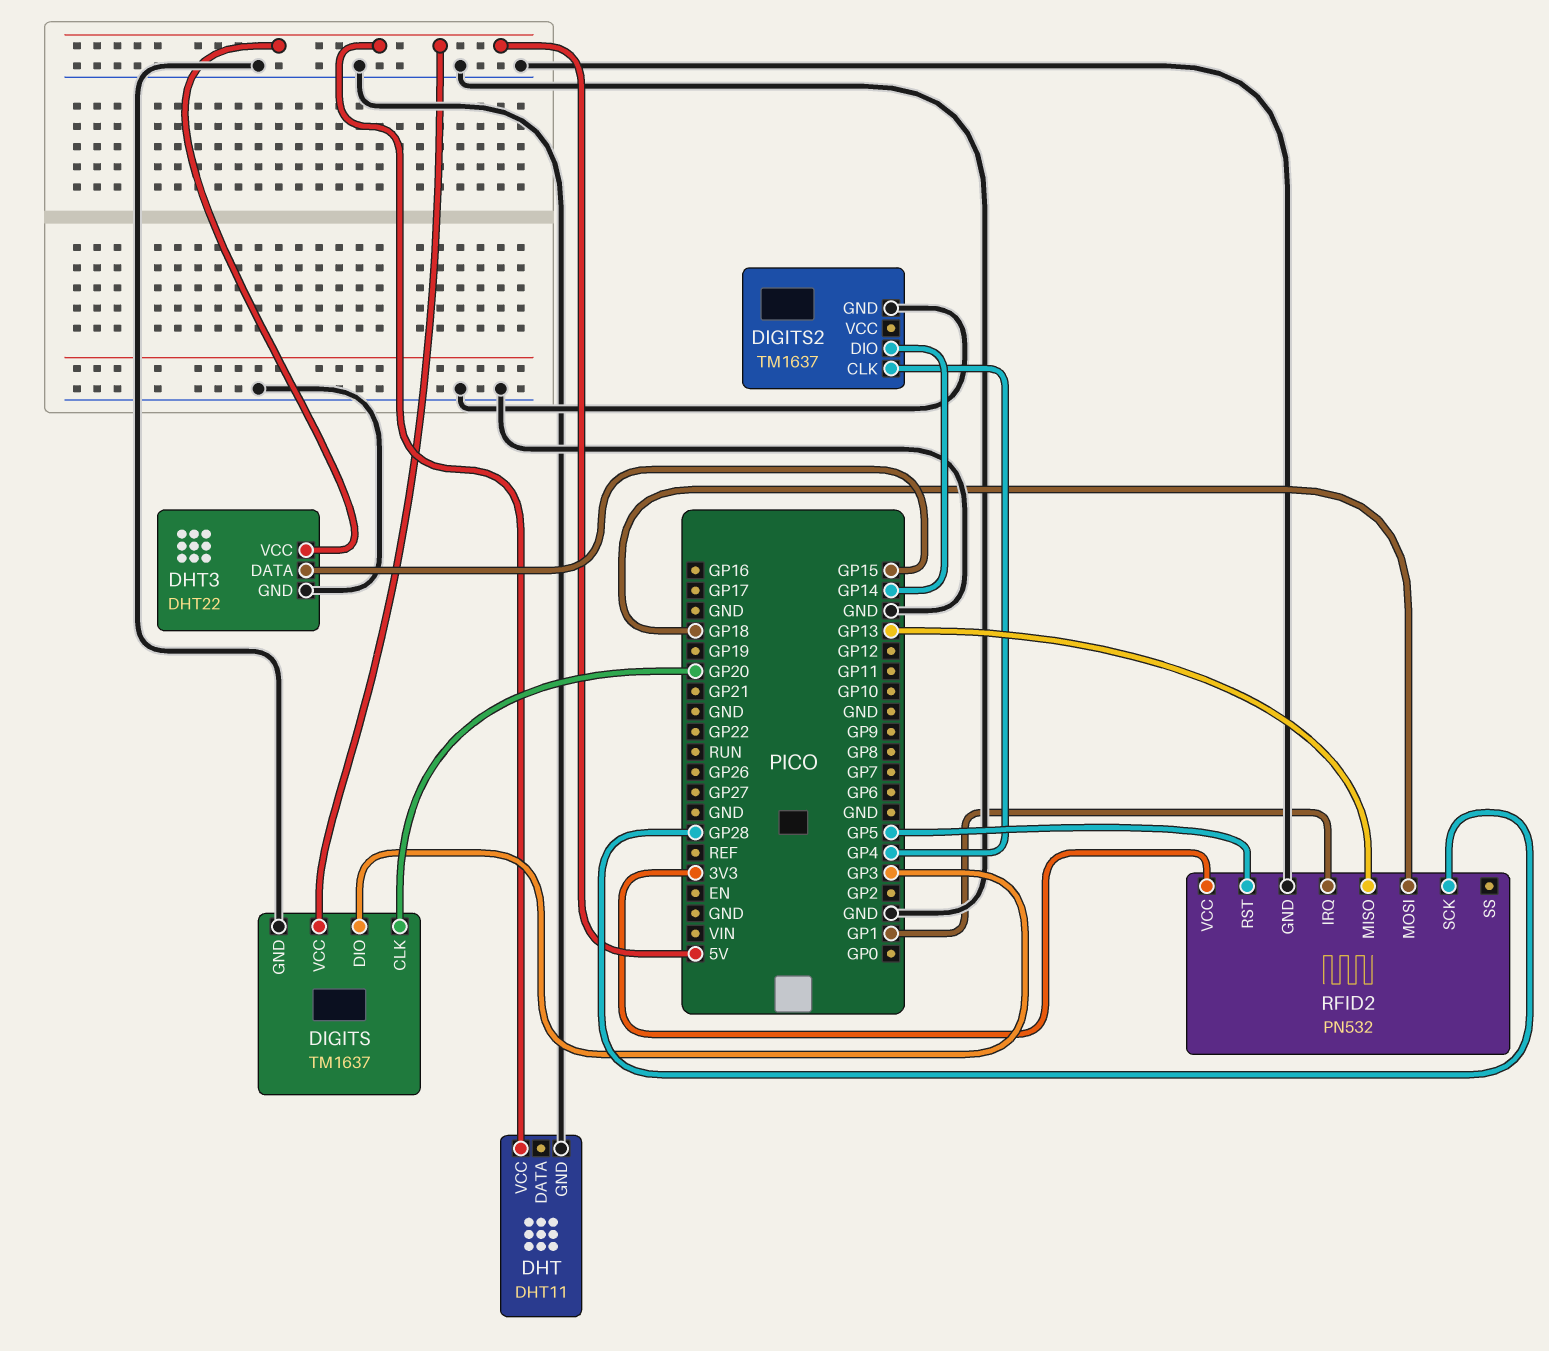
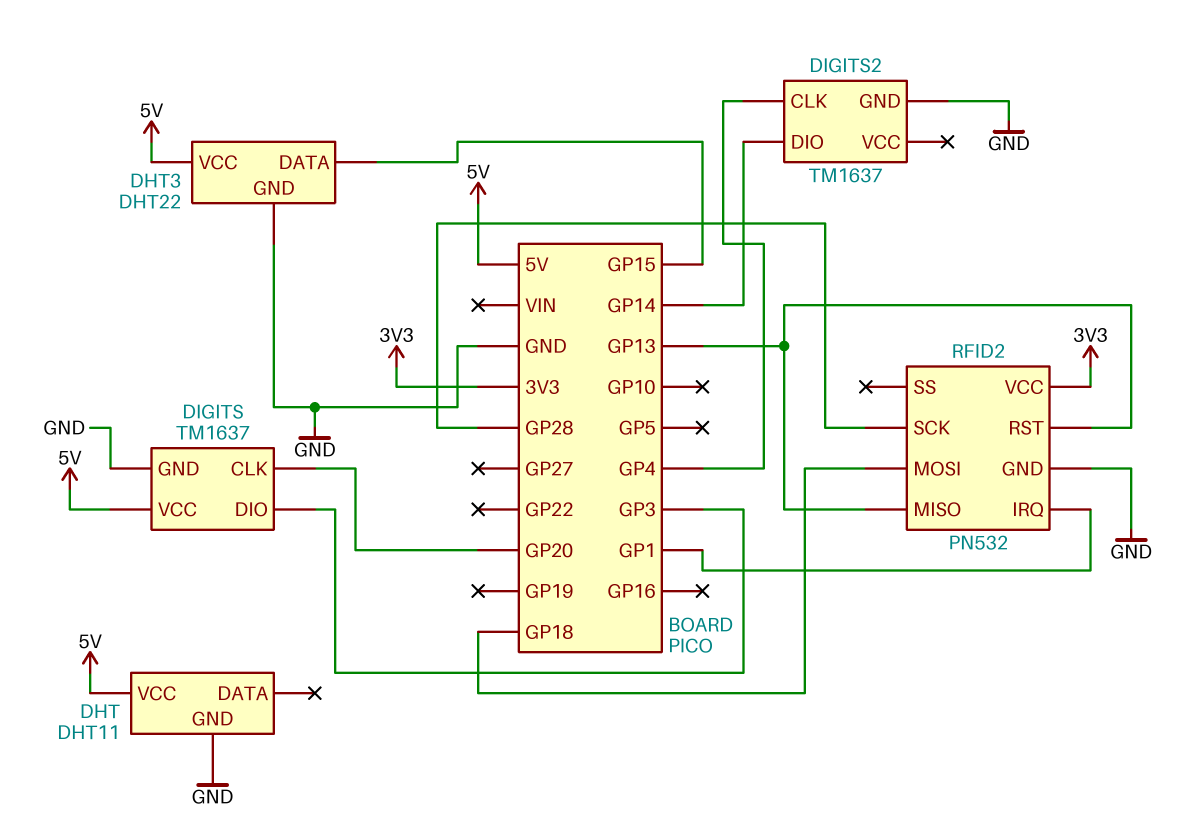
RFID2 pin RST: GP5 -> GP13

